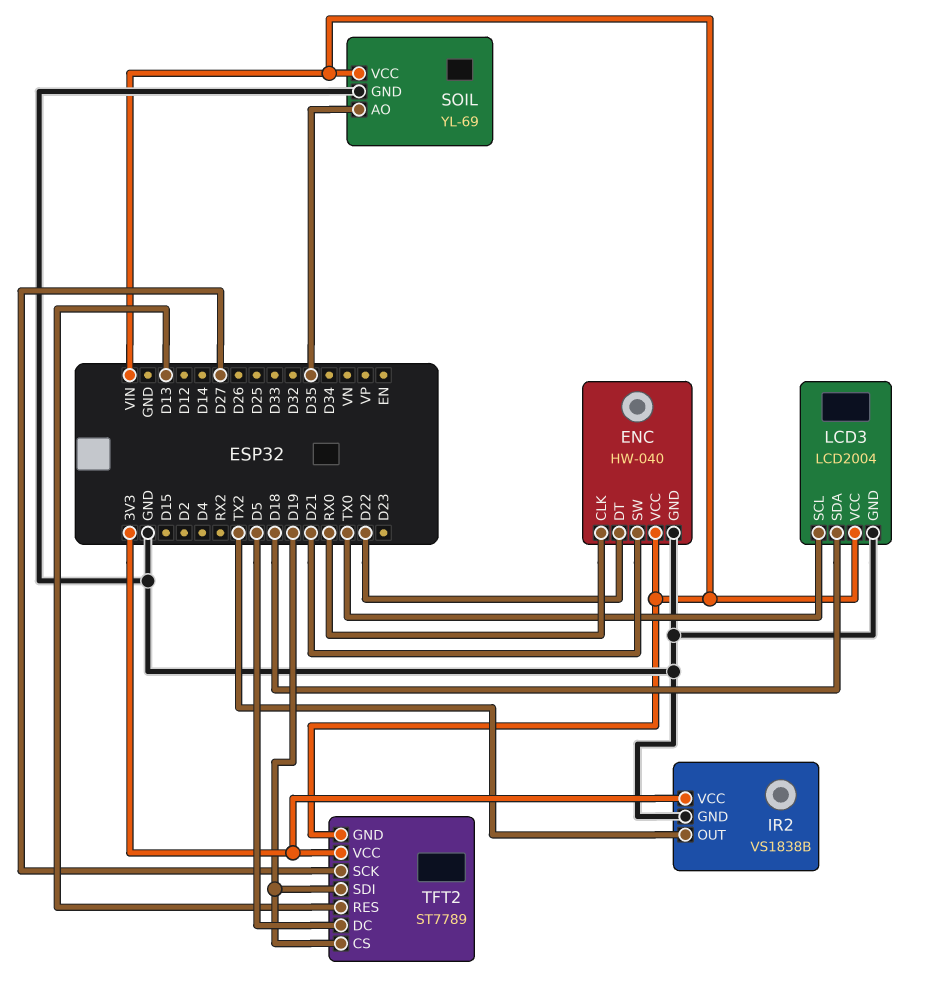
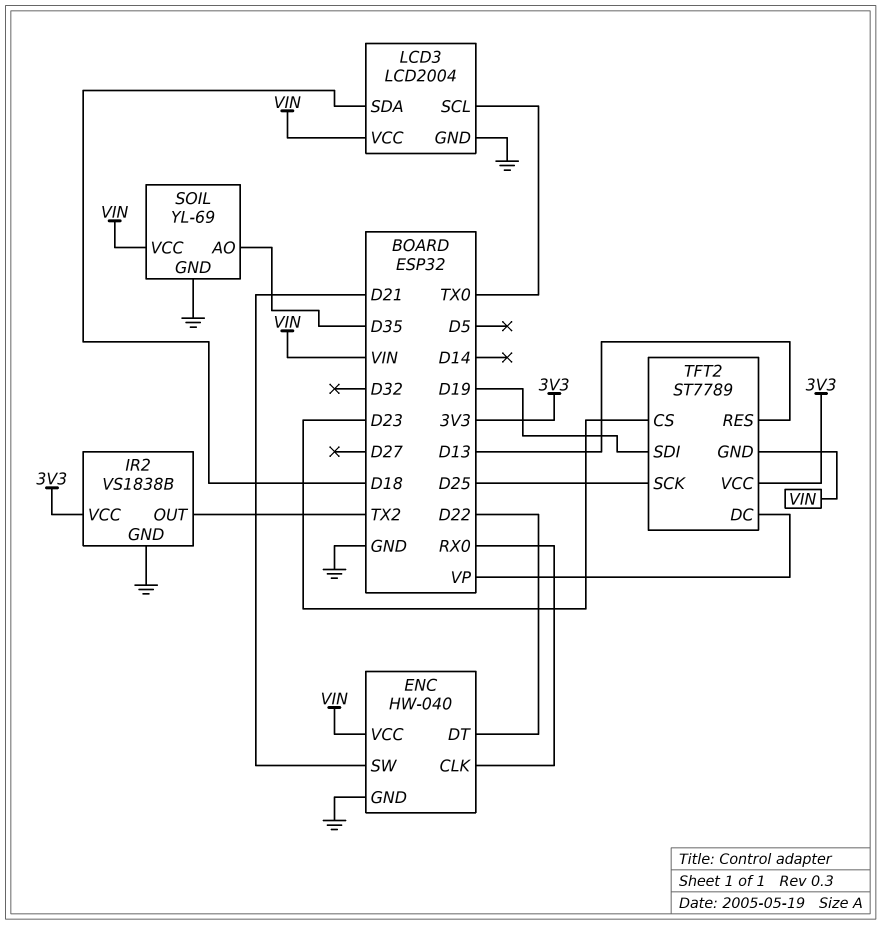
TFT2 pin CS: D19 -> D23
TFT2 pin DC: D5 -> VP
TFT2 pin SCK: D27 -> D25

